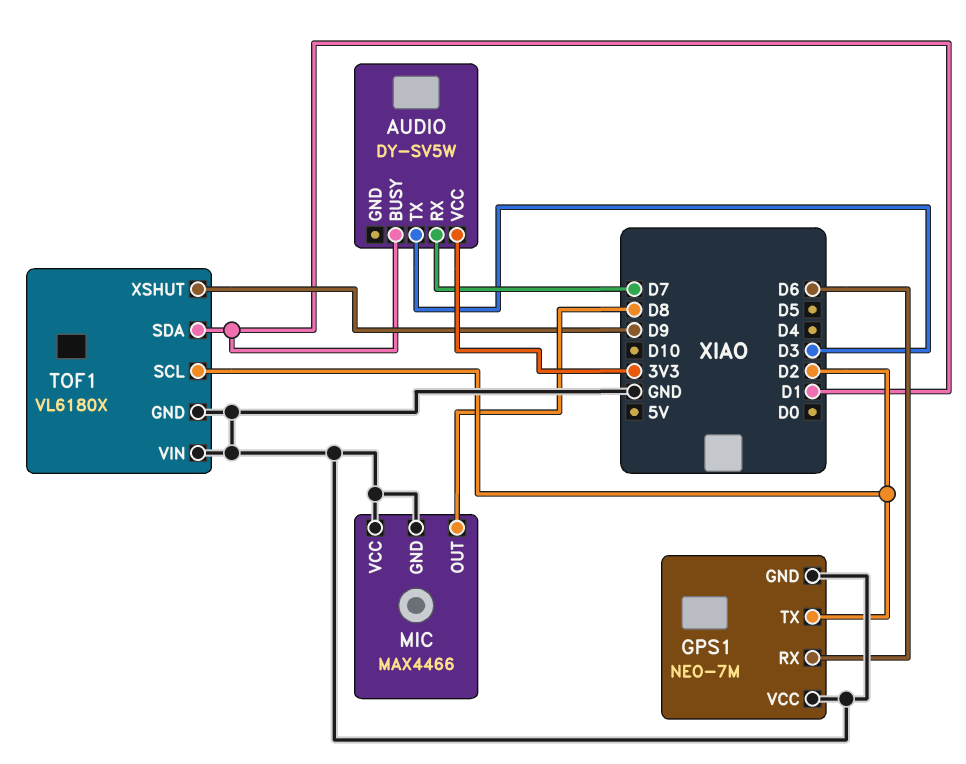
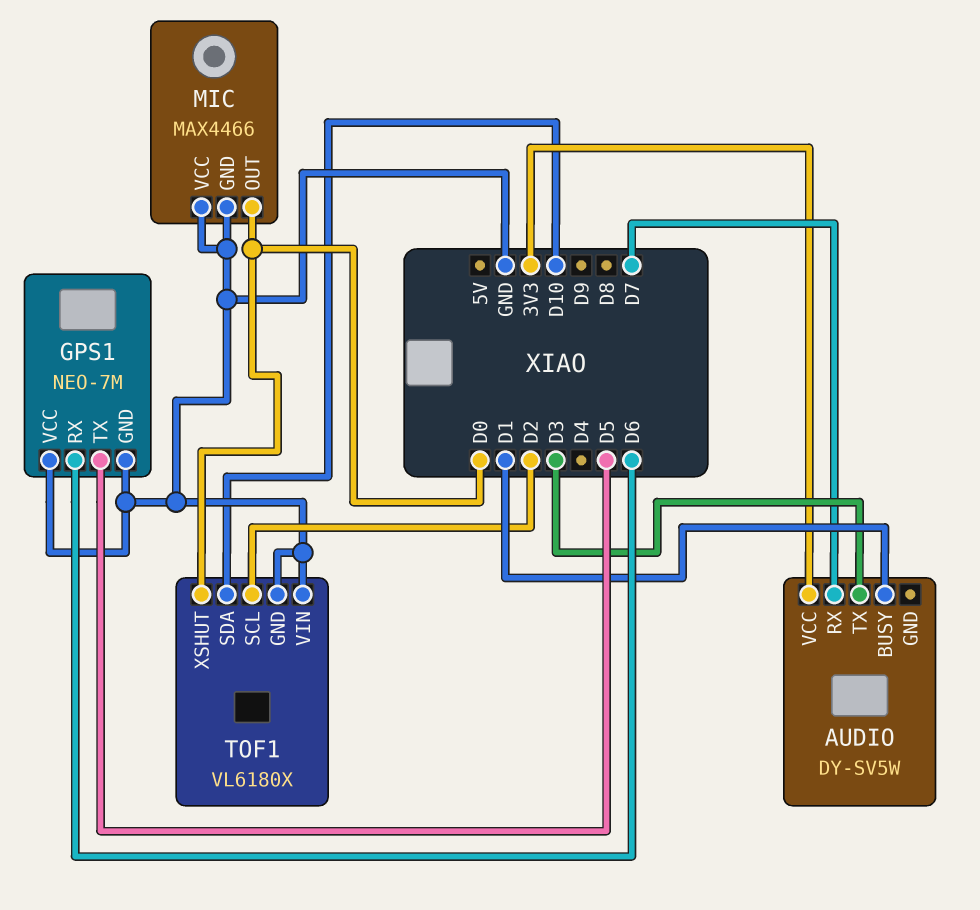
GPS1 pin TX: D2 -> D5
MIC pin OUT: D8 -> D0
TOF1 pin SDA: D1 -> D10
TOF1 pin XSHUT: D9 -> D0

